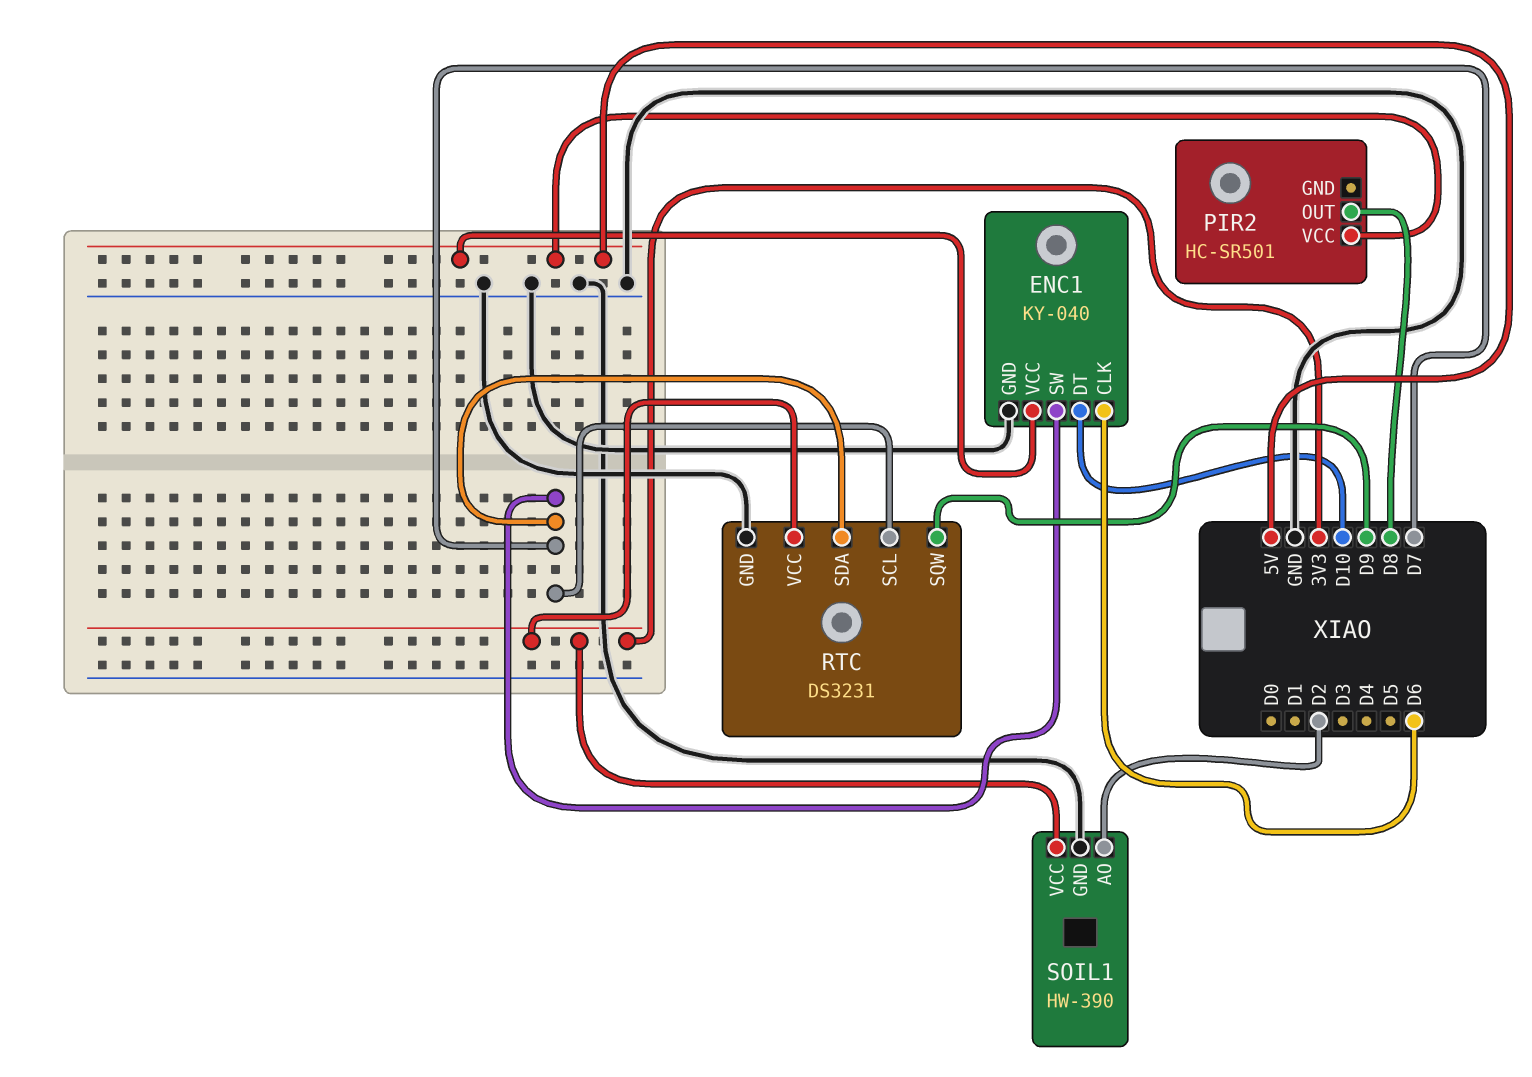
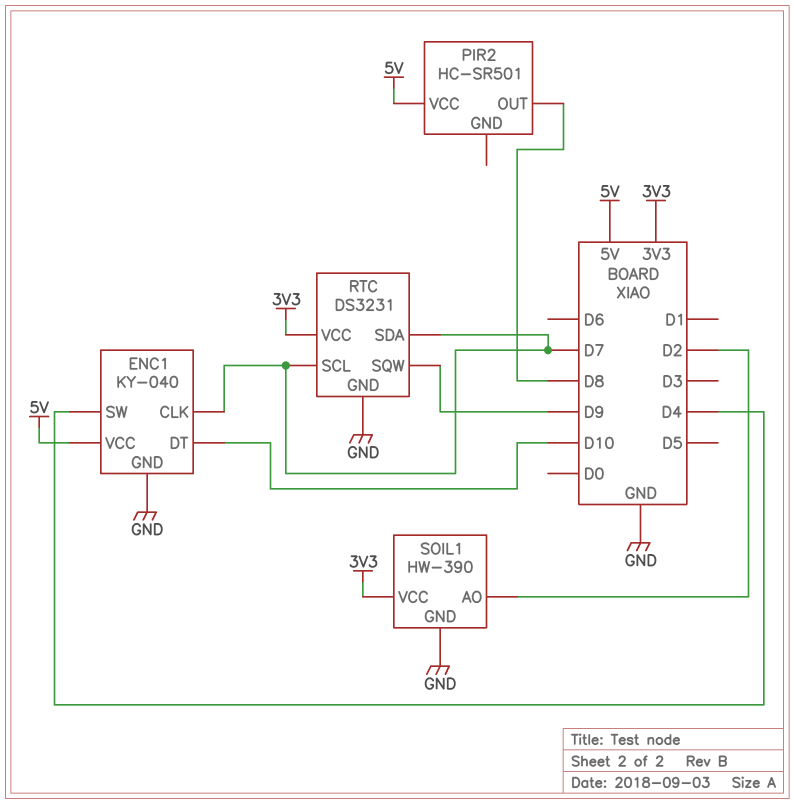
ENC1 pin CLK: D6 -> D7
ENC1 pin SW: D7 -> D4

